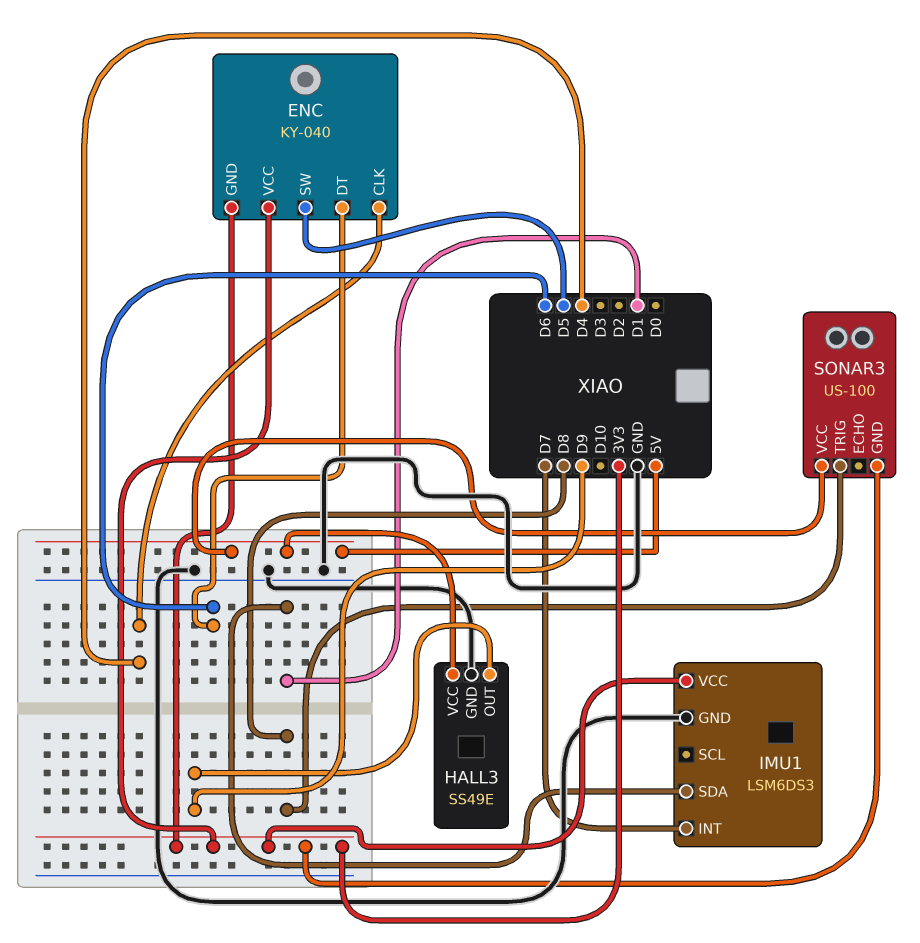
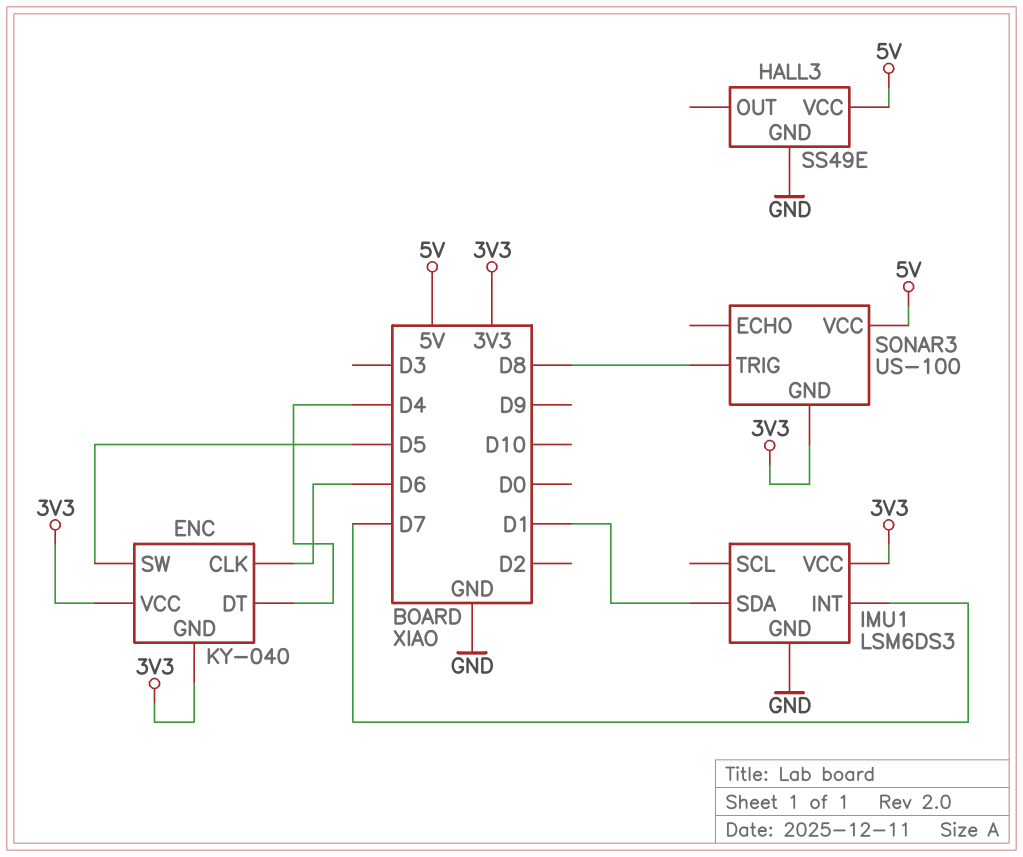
ENC pin CLK: D4 -> D6
ENC pin DT: D6 -> D4
HALL3 pin OUT: D9 -> none

